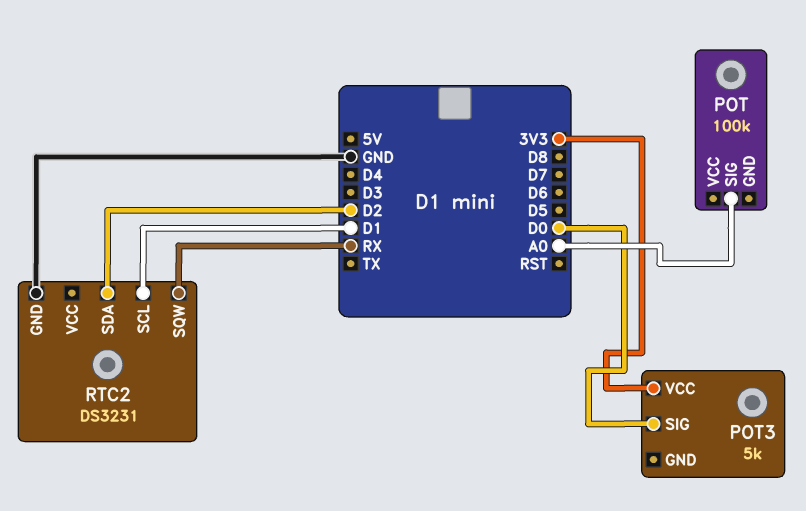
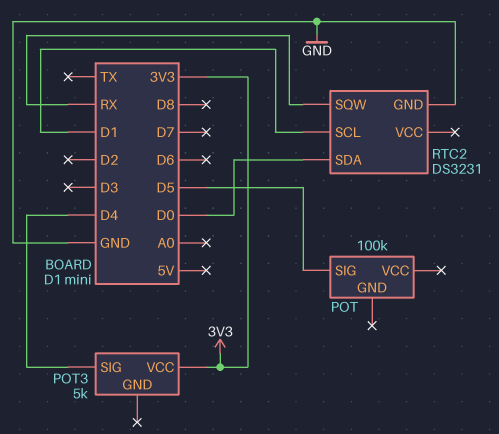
POT pin SIG: A0 -> D5
POT3 pin SIG: D0 -> D4
RTC2 pin SDA: D2 -> D0

